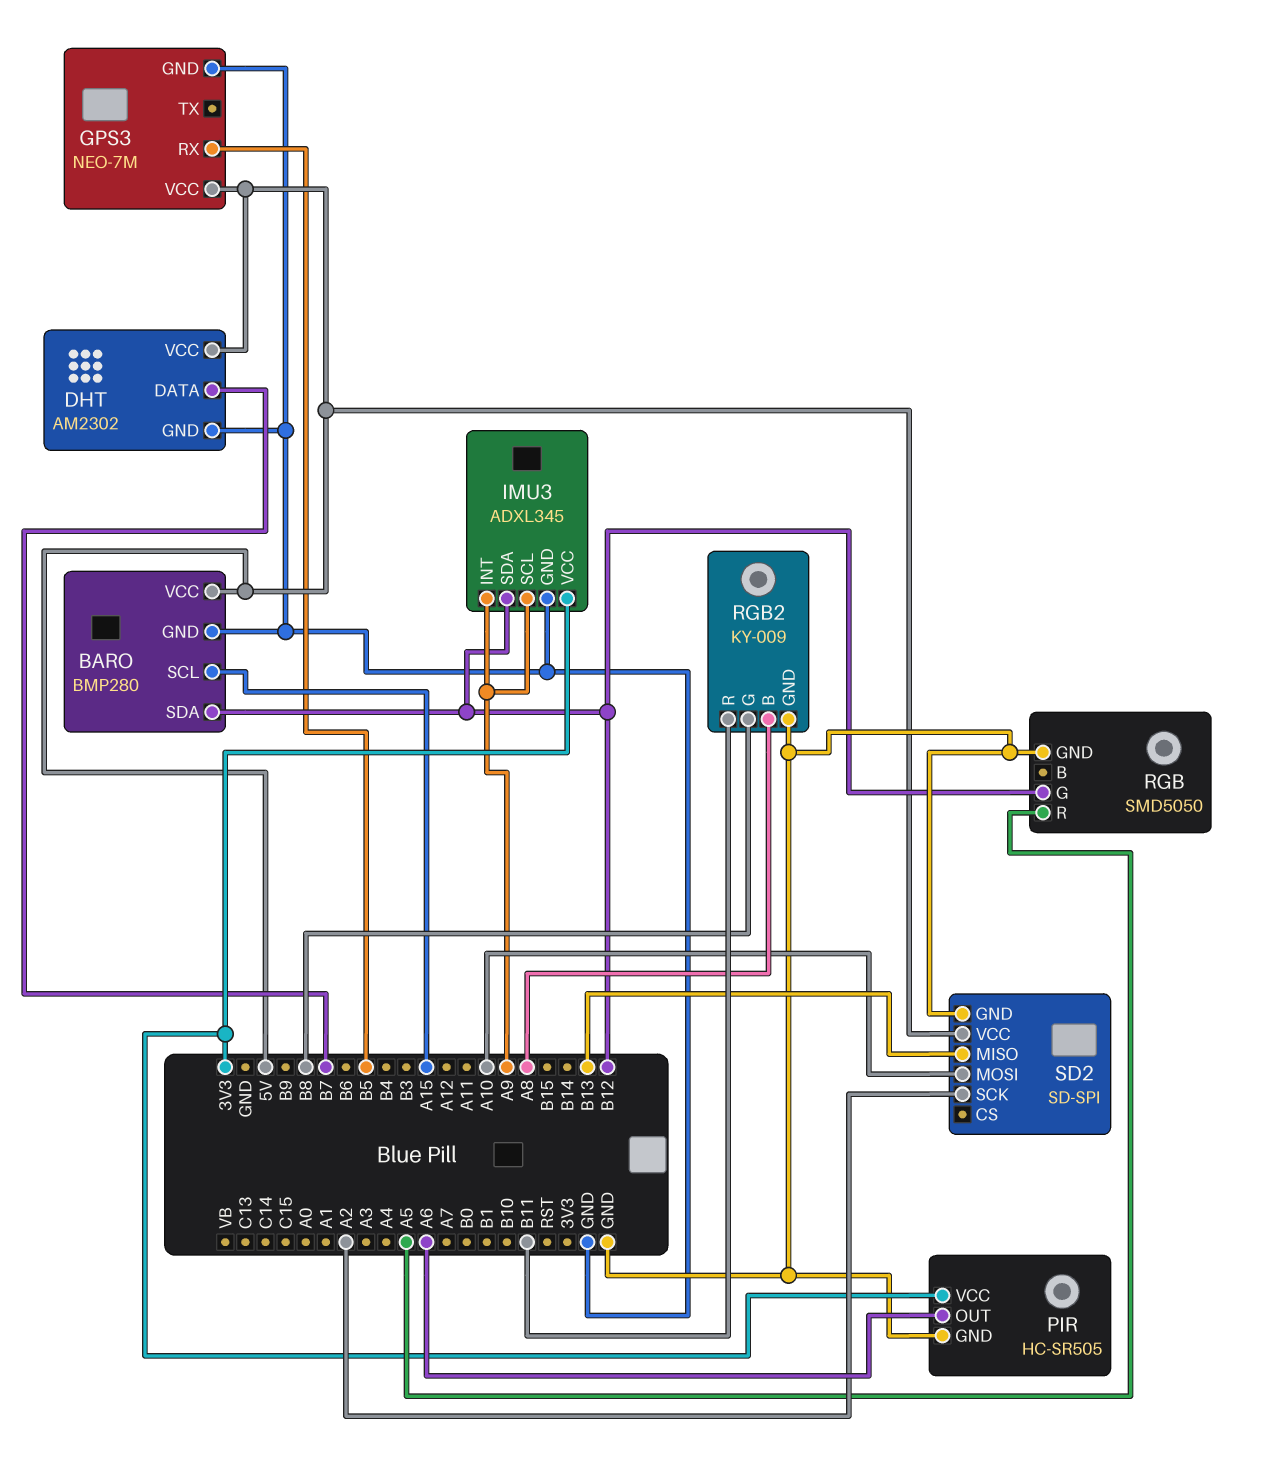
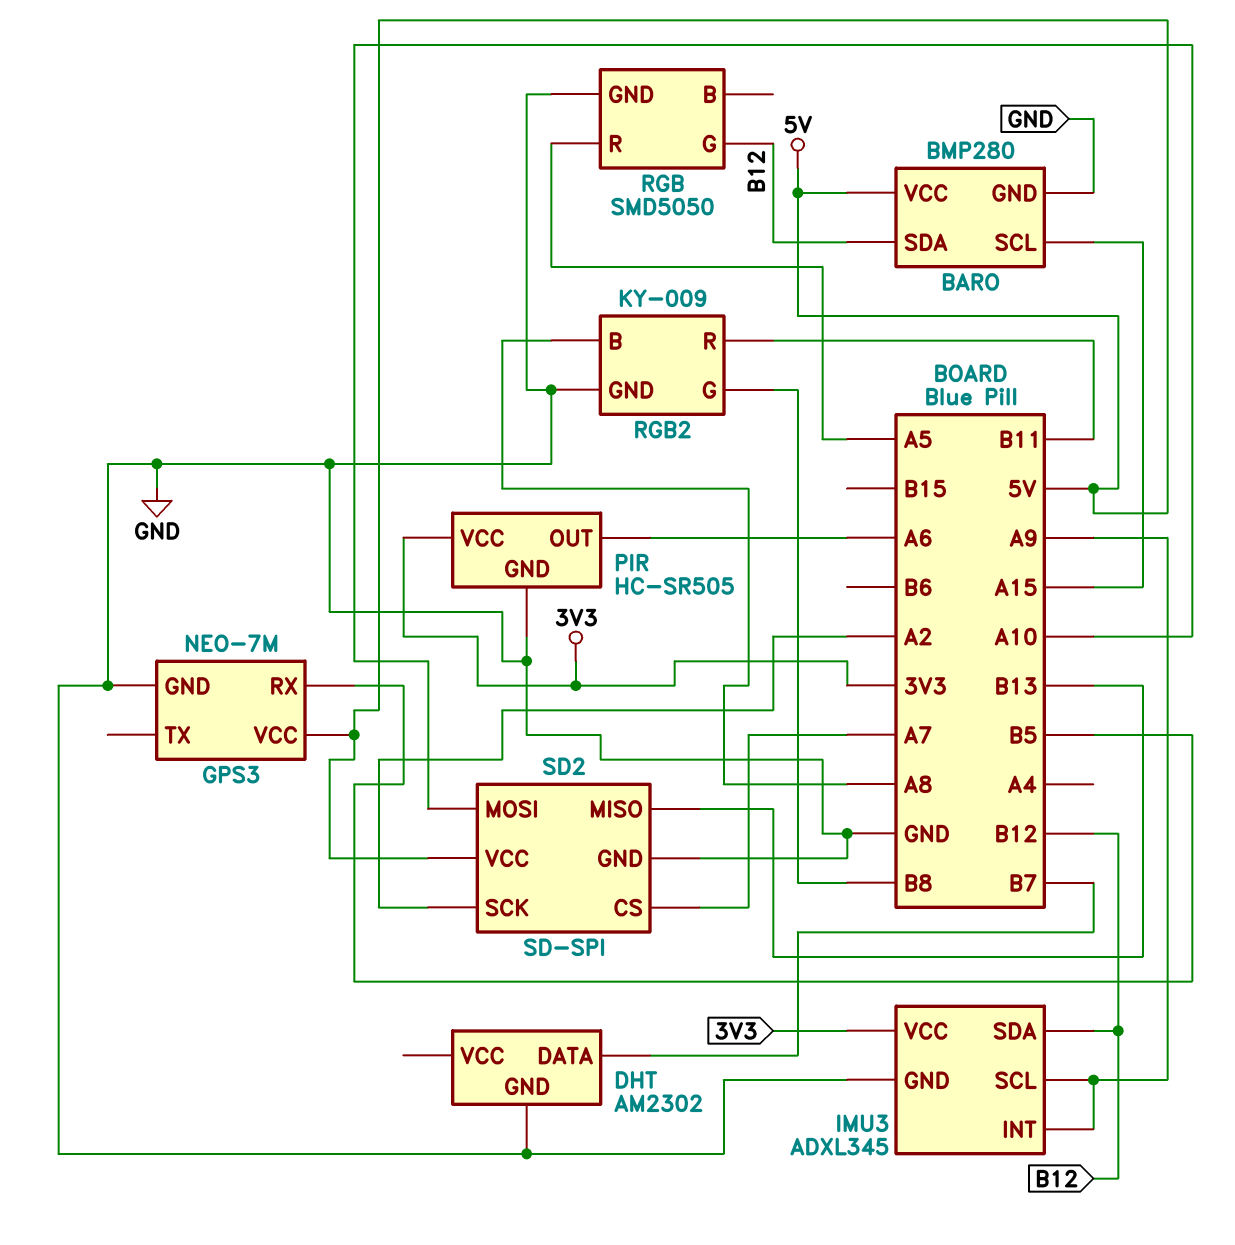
DHT pin VCC: 5V -> none
SD2 pin CS: none -> A7

